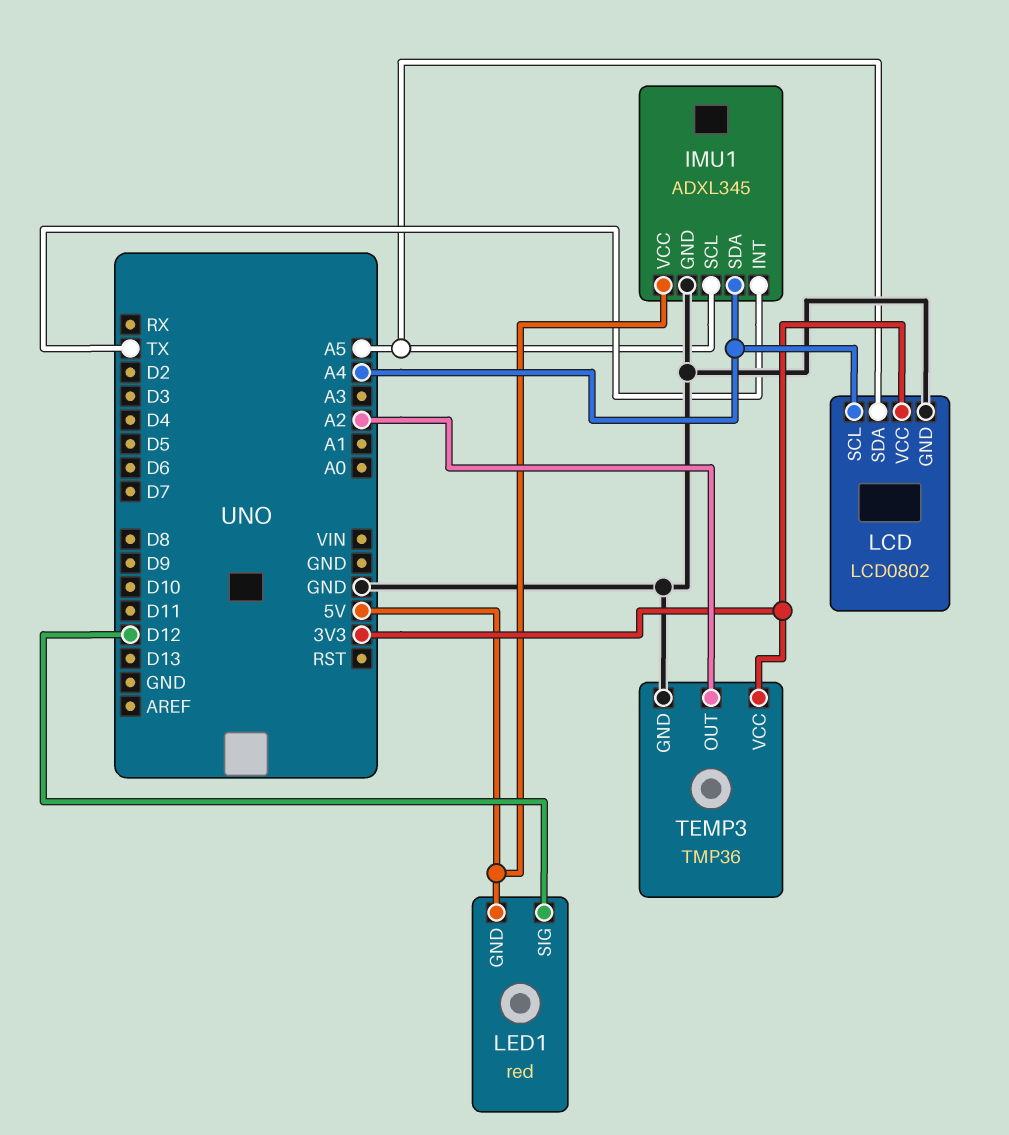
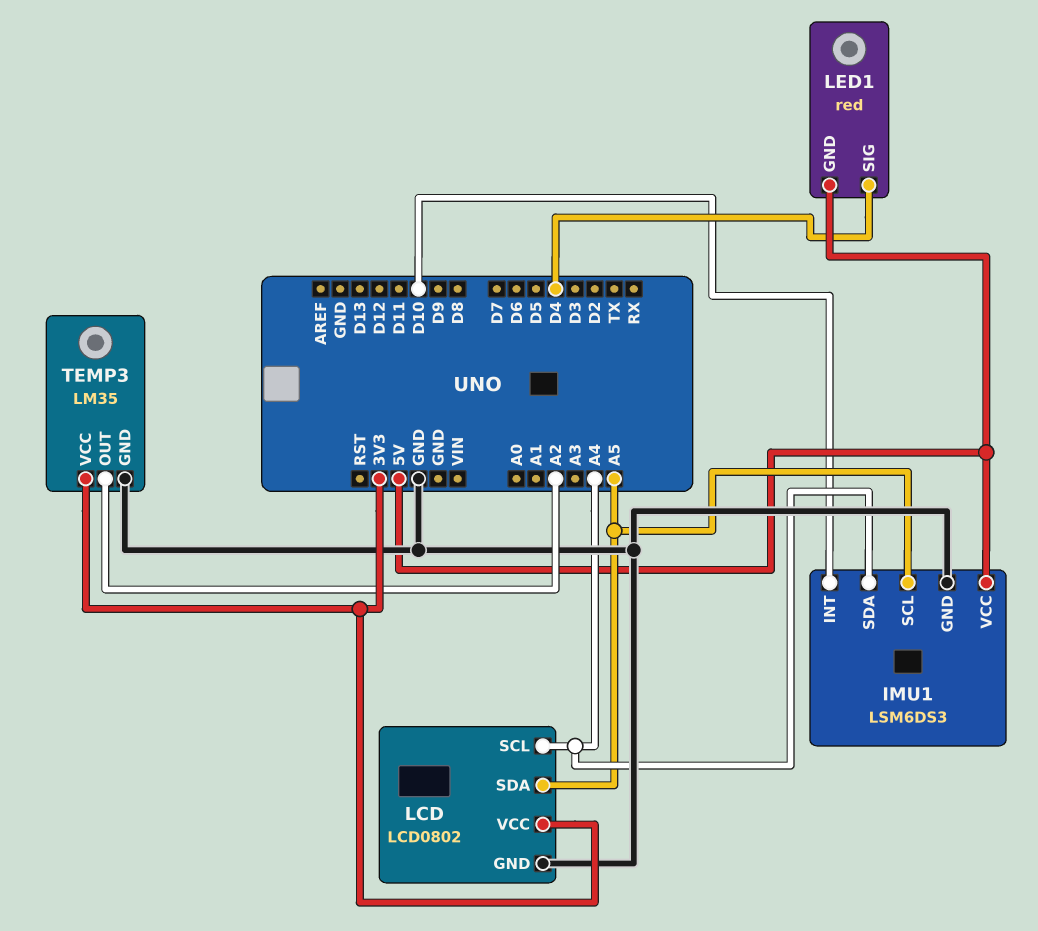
IMU1: ADXL345 -> LSM6DS3
IMU1 pin INT: TX -> D10
LED1 pin SIG: D12 -> D4
TEMP3: TMP36 -> LM35

